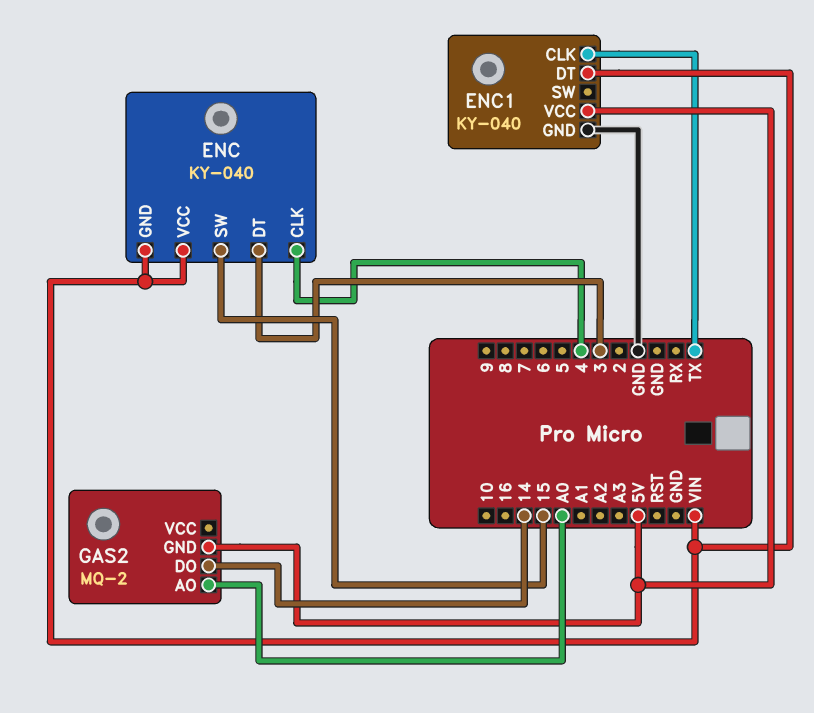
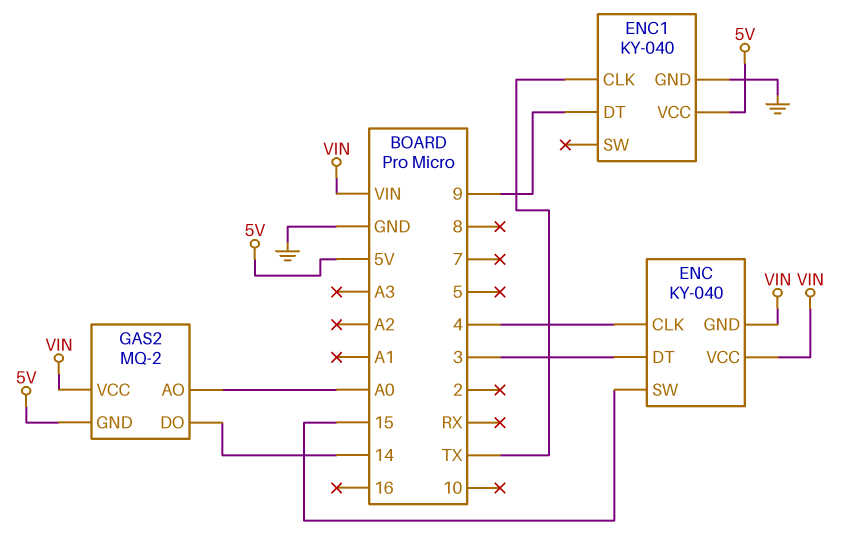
ENC1 pin DT: VIN -> 9
GAS2 pin VCC: none -> VIN

